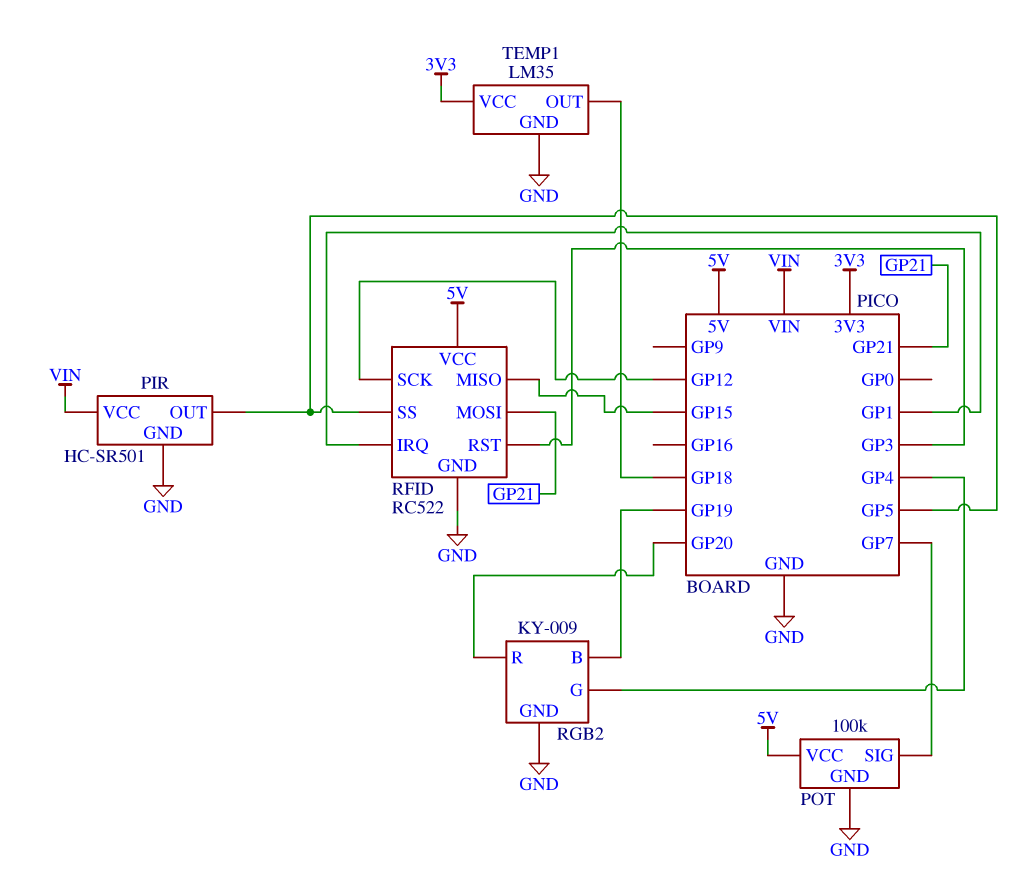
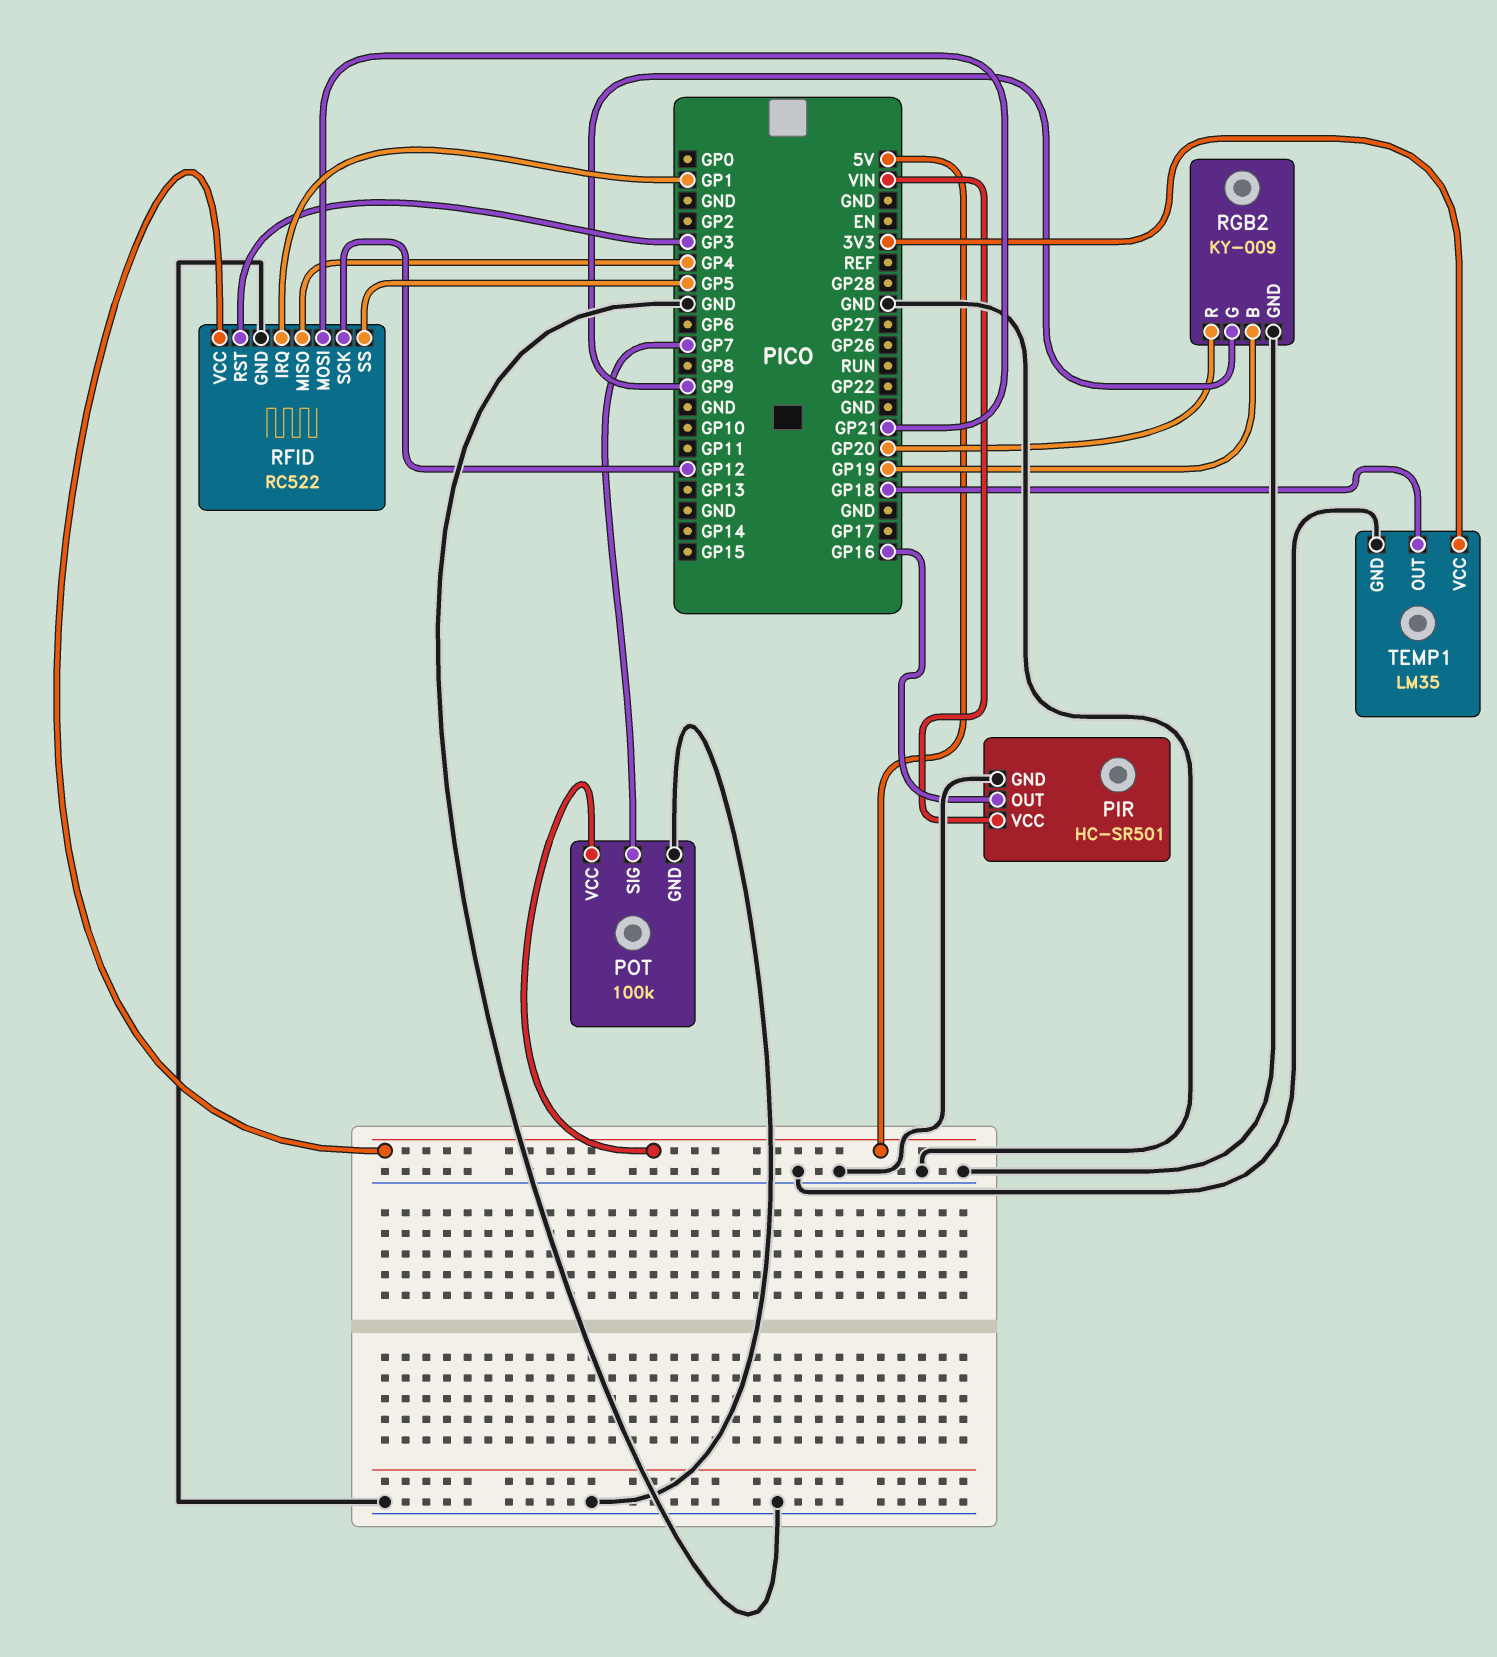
PIR pin OUT: GP5 -> GP16
RFID pin MISO: GP15 -> GP4
RGB2 pin G: GP4 -> GP9

